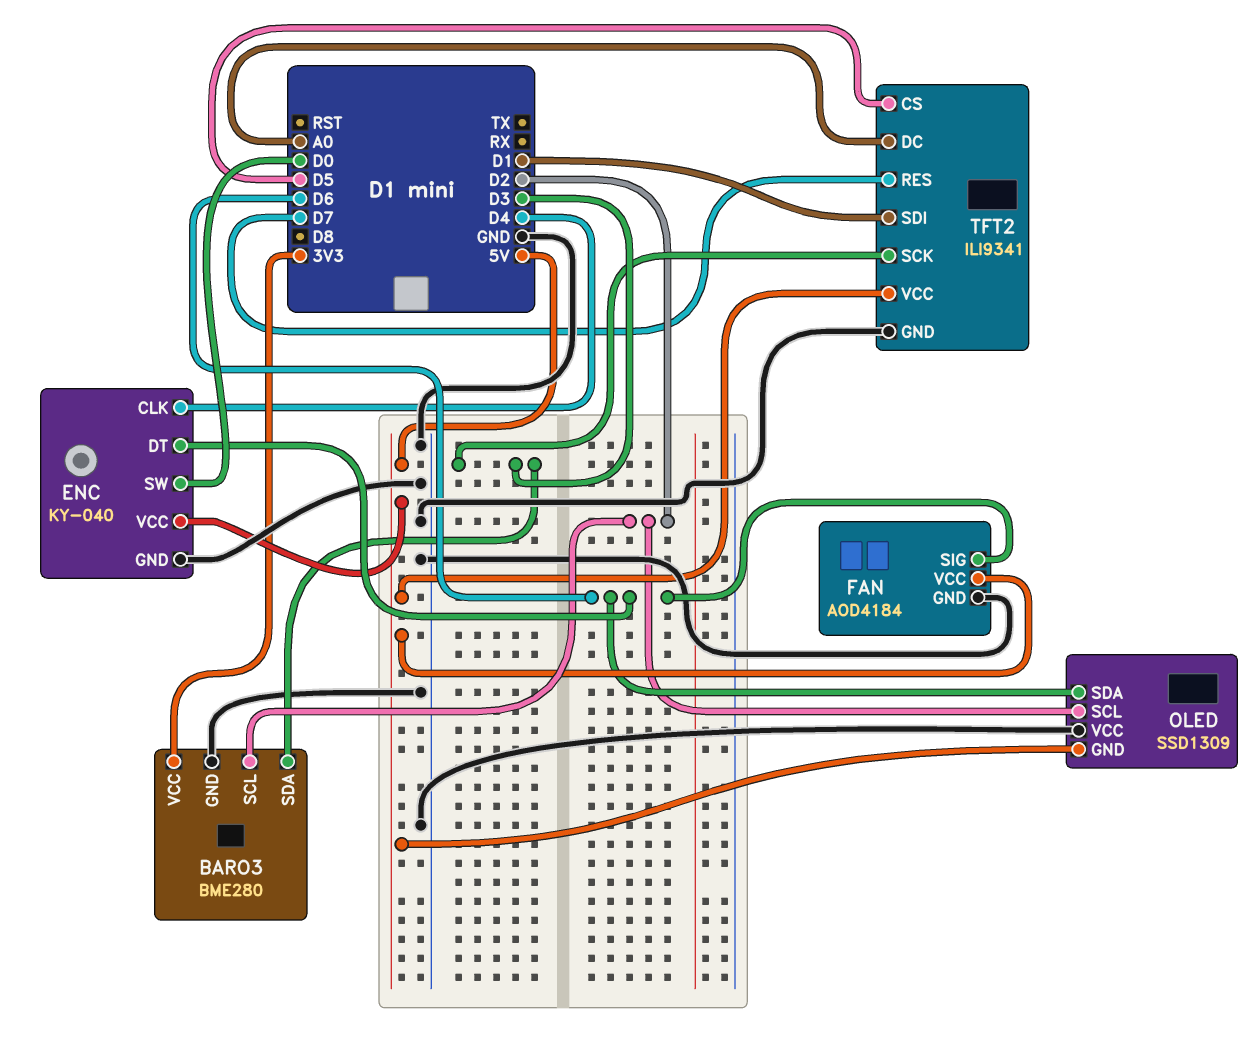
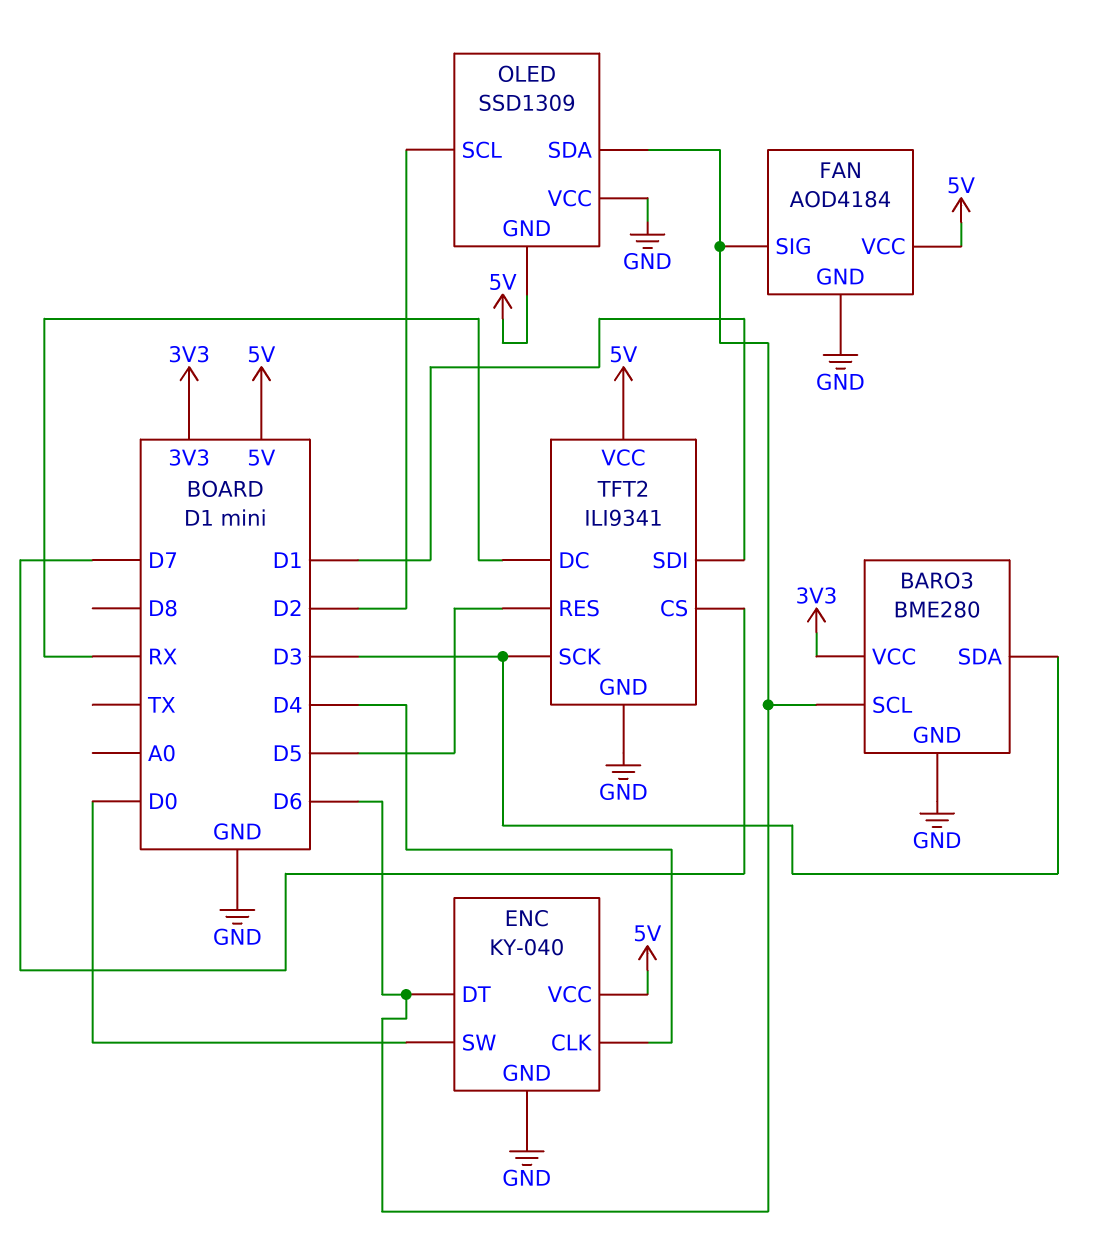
BARO3 pin SCL: D2 -> D6
TFT2 pin CS: D5 -> D7
TFT2 pin DC: A0 -> RX
TFT2 pin RES: D7 -> D5

